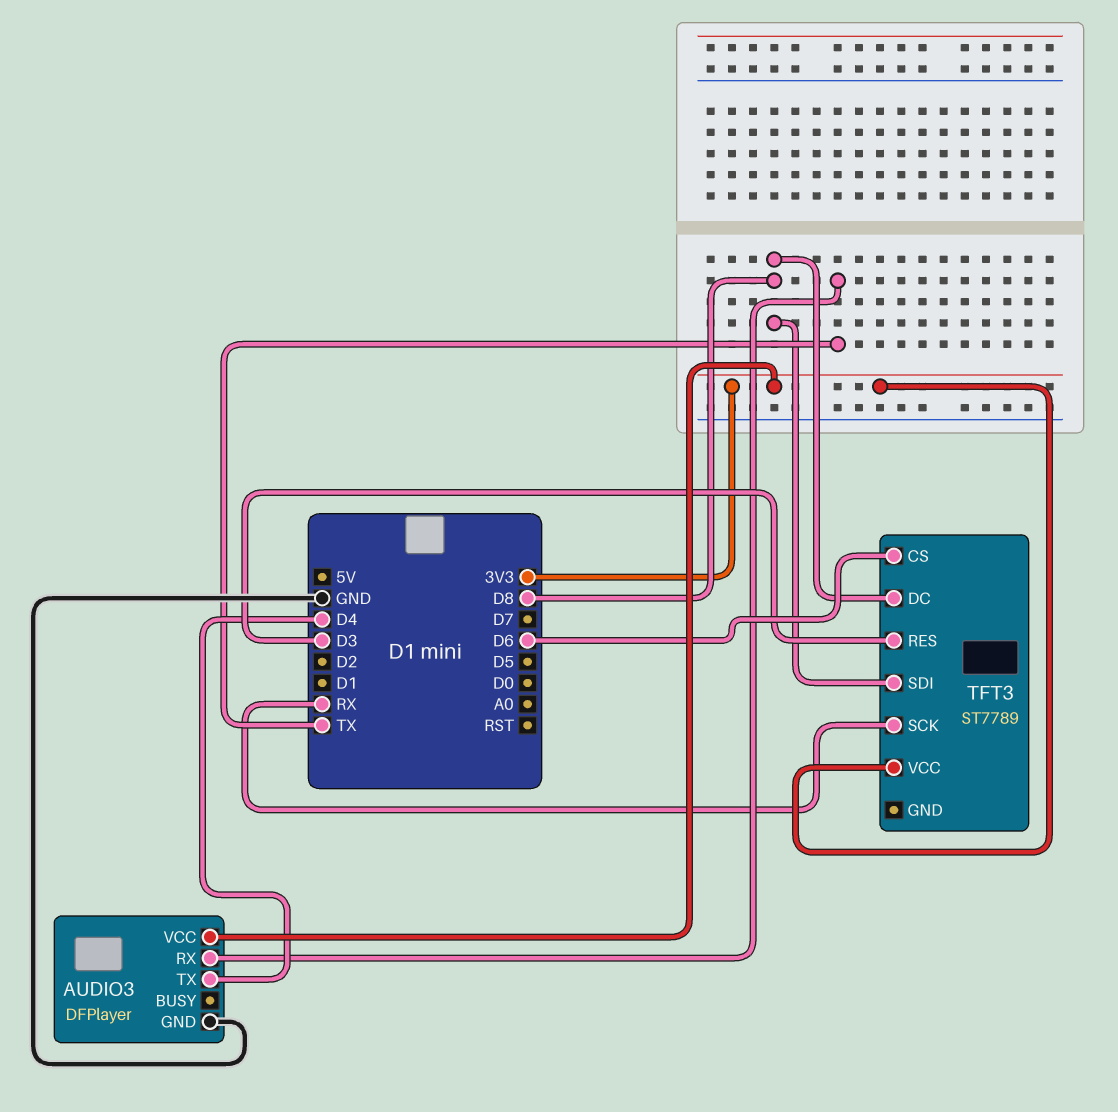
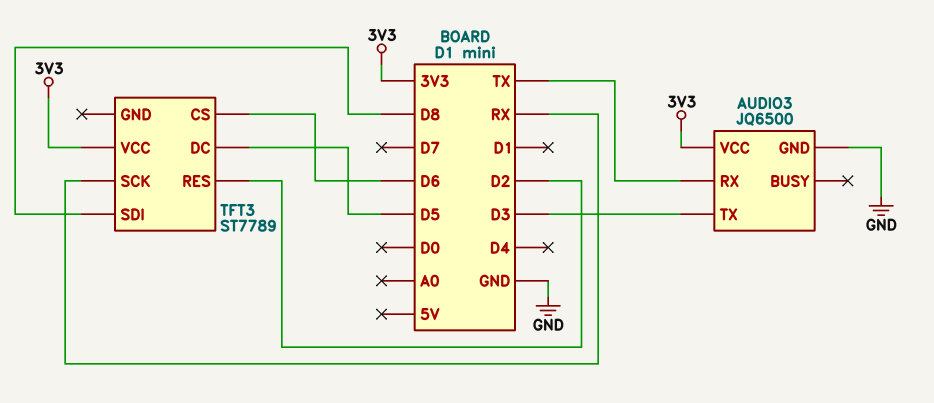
AUDIO3: DFPlayer -> JQ6500
AUDIO3 pin TX: D4 -> D3
TFT3 pin DC: D8 -> D5
TFT3 pin RES: D3 -> D2

